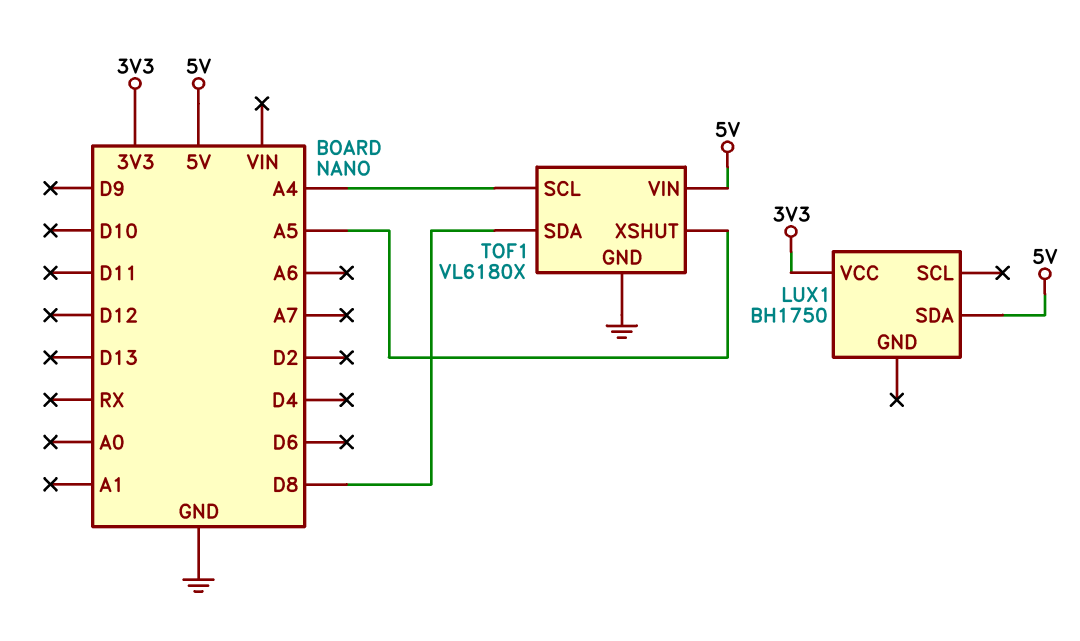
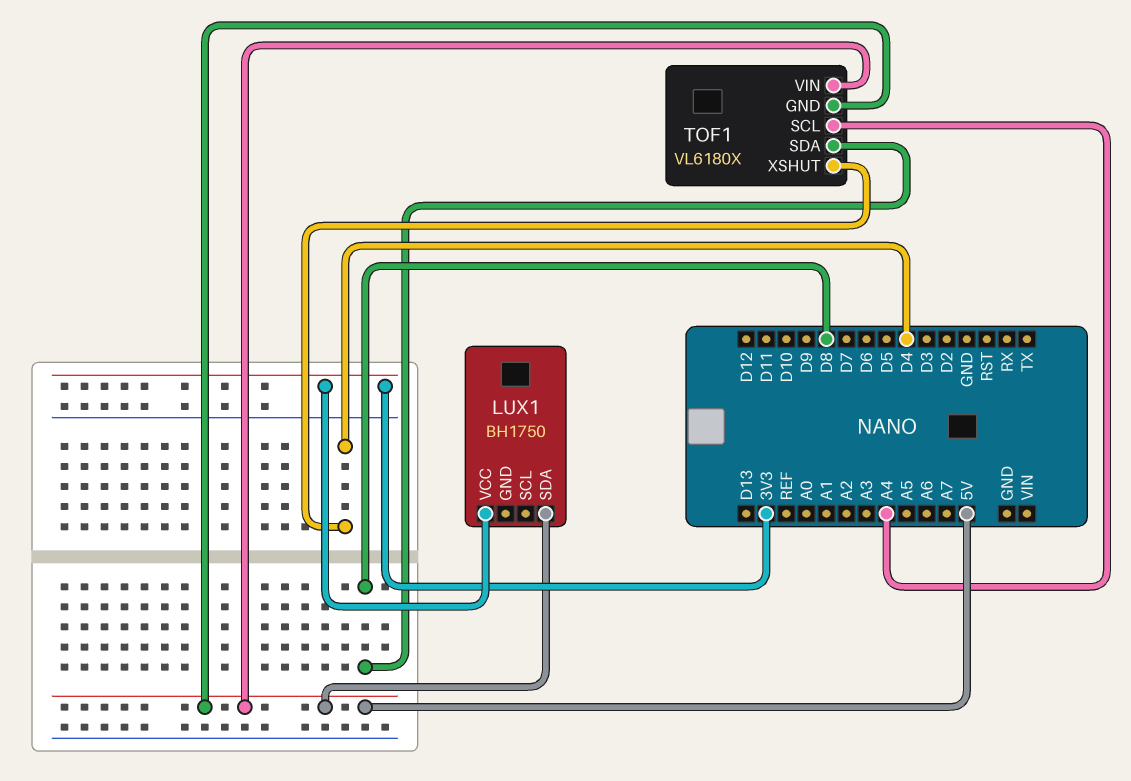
TOF1 pin GND: GND -> 5V
TOF1 pin XSHUT: A5 -> D4

